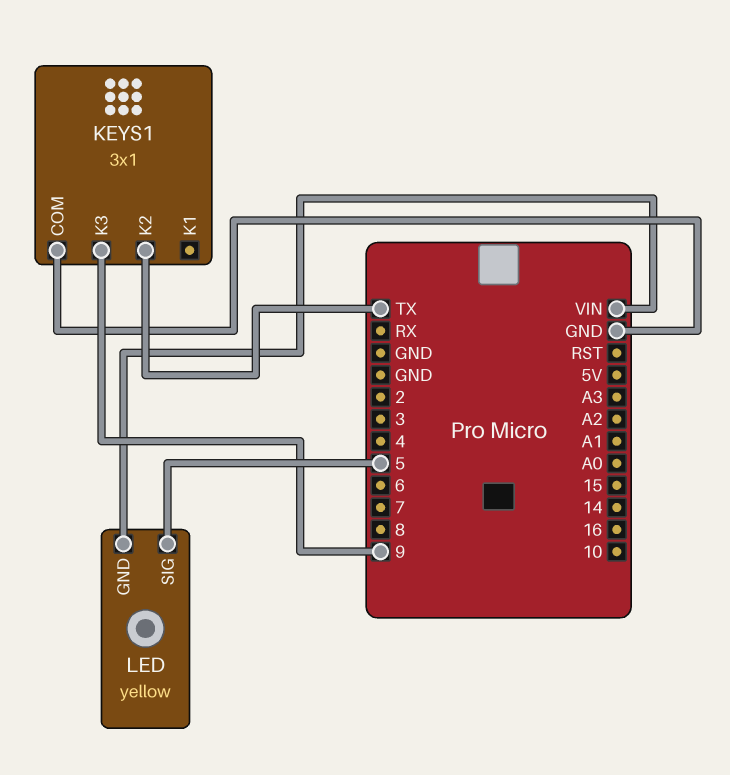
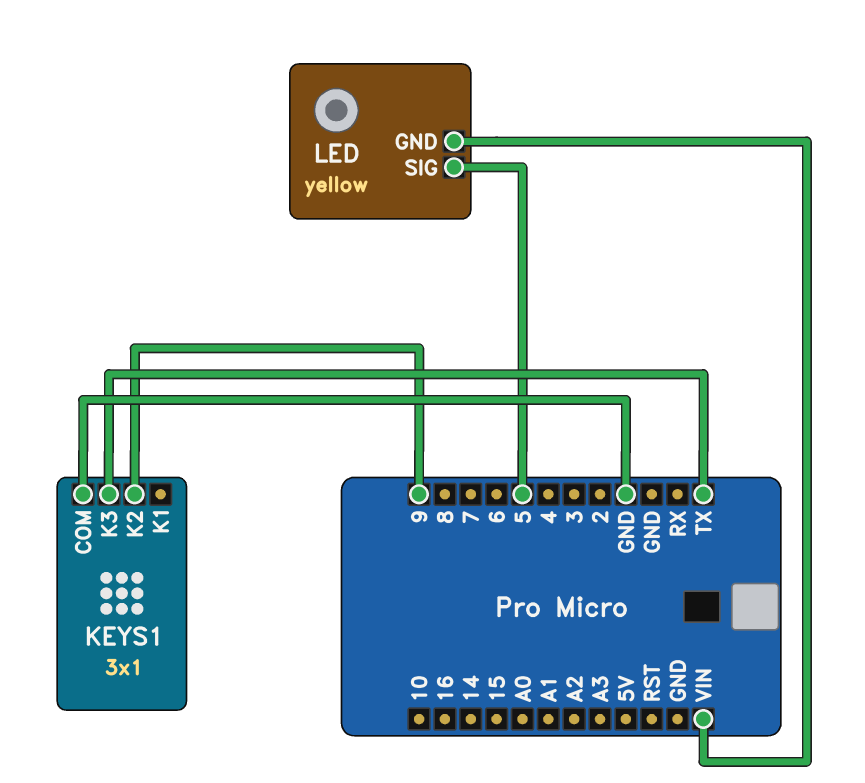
KEYS1 pin K2: TX -> 9
KEYS1 pin K3: 9 -> TX

